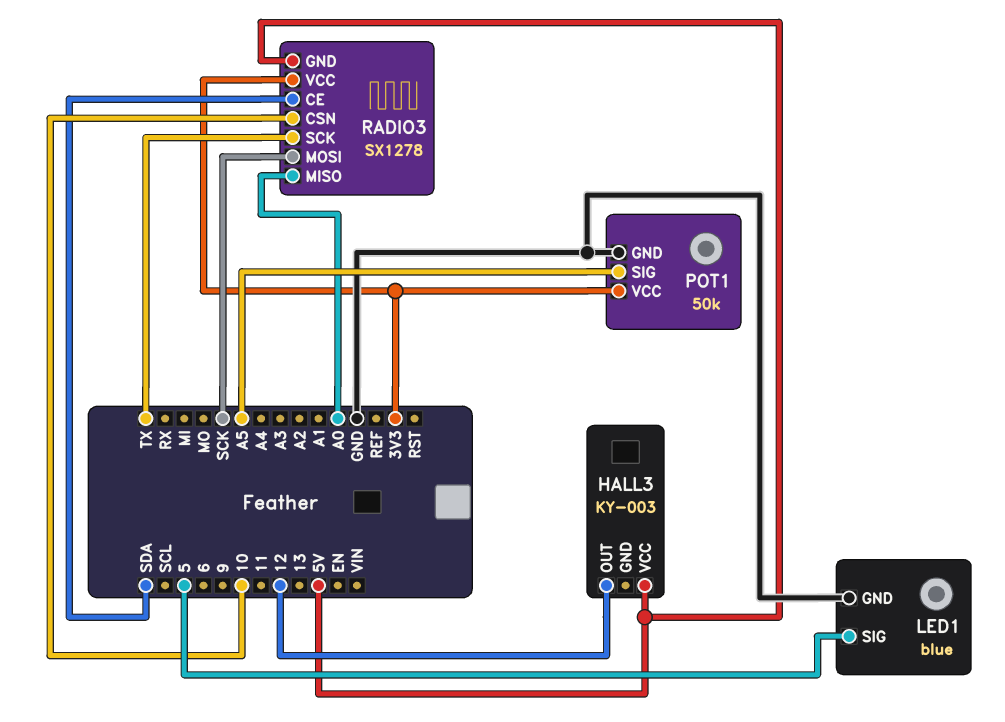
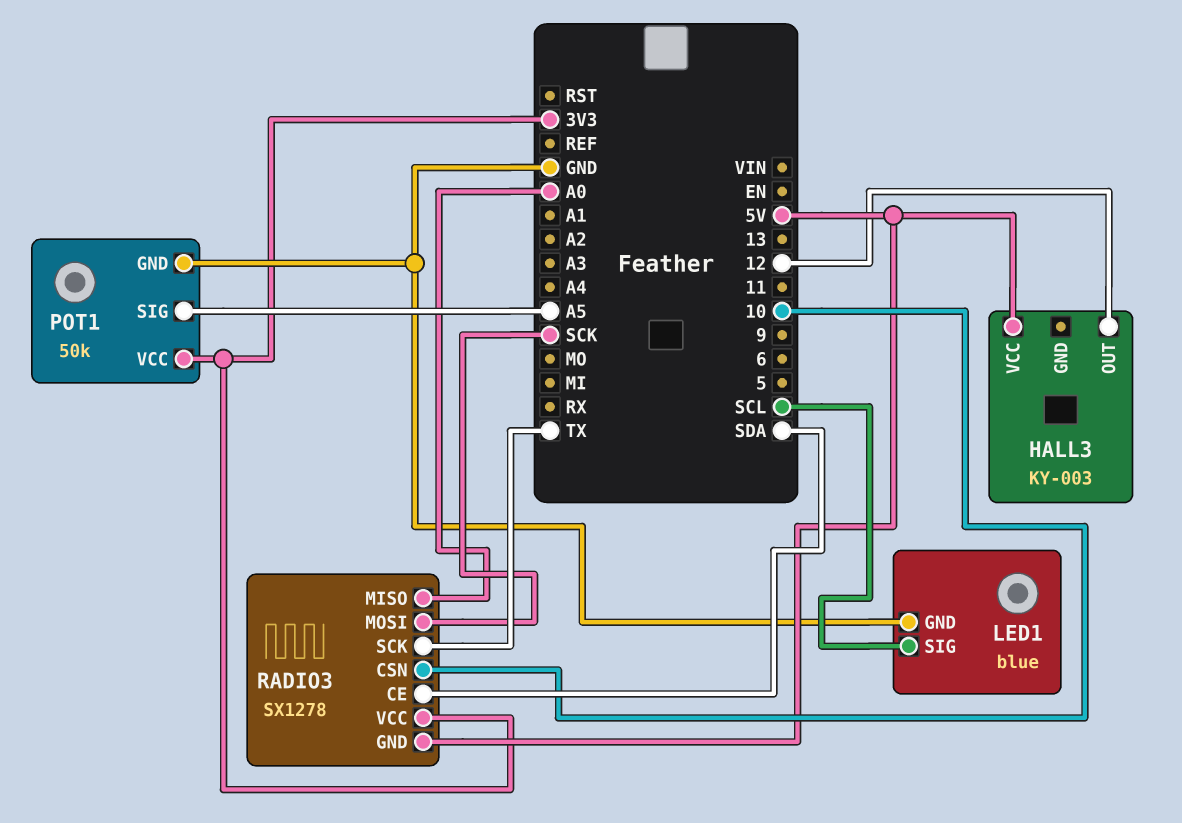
LED1 pin SIG: 5 -> SCL

